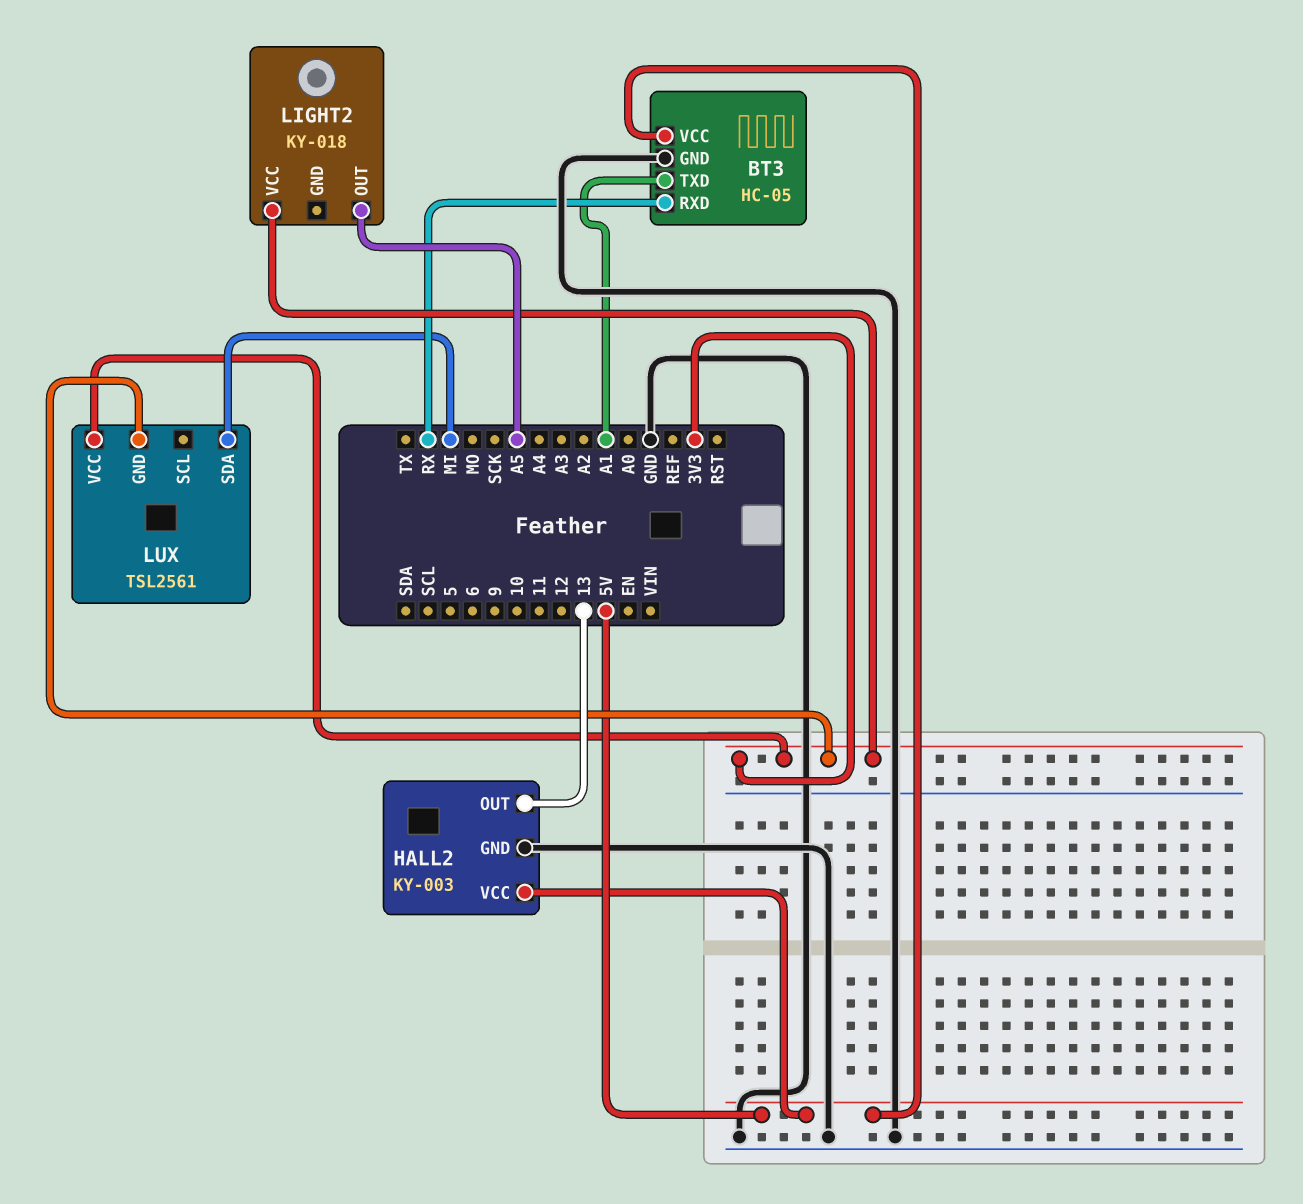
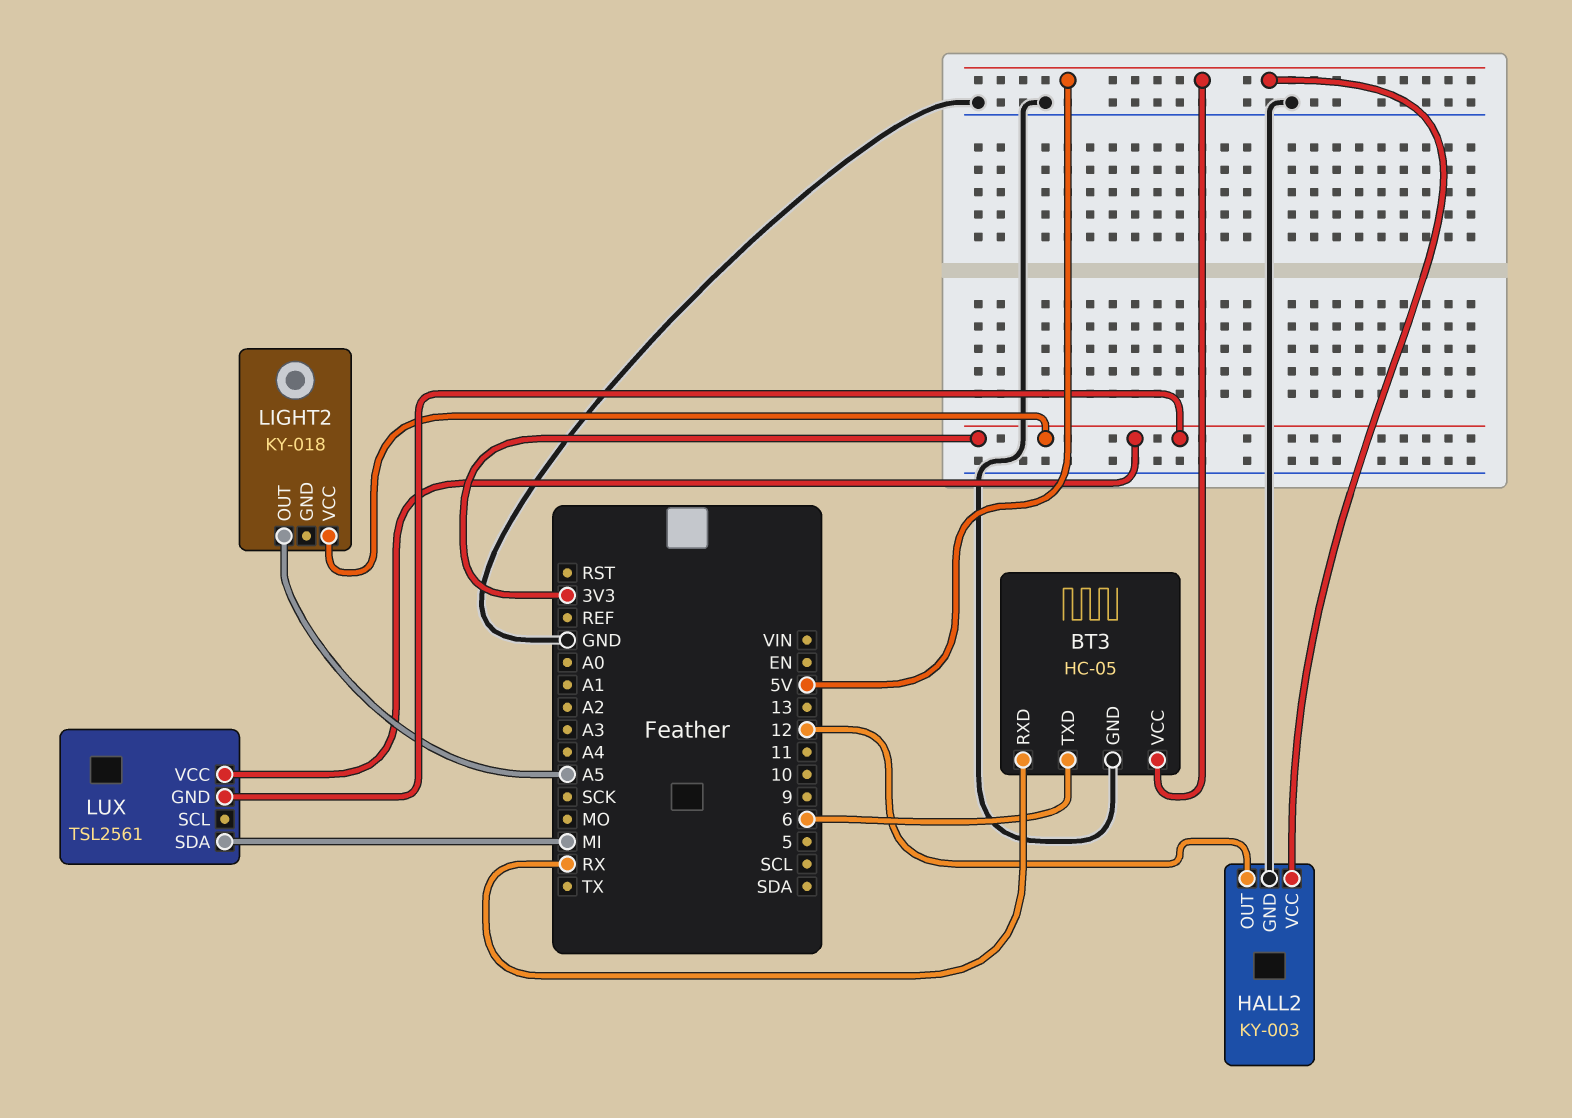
BT3 pin TXD: A1 -> 6
HALL2 pin OUT: 13 -> 12

